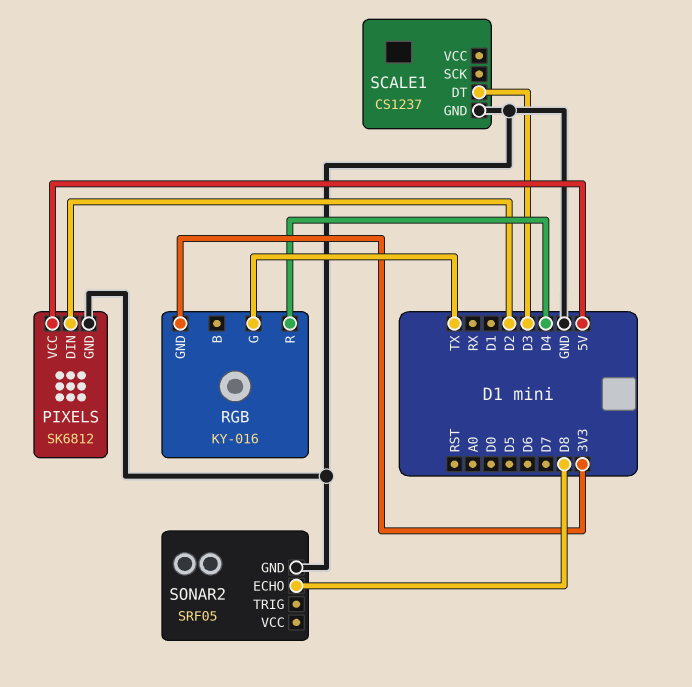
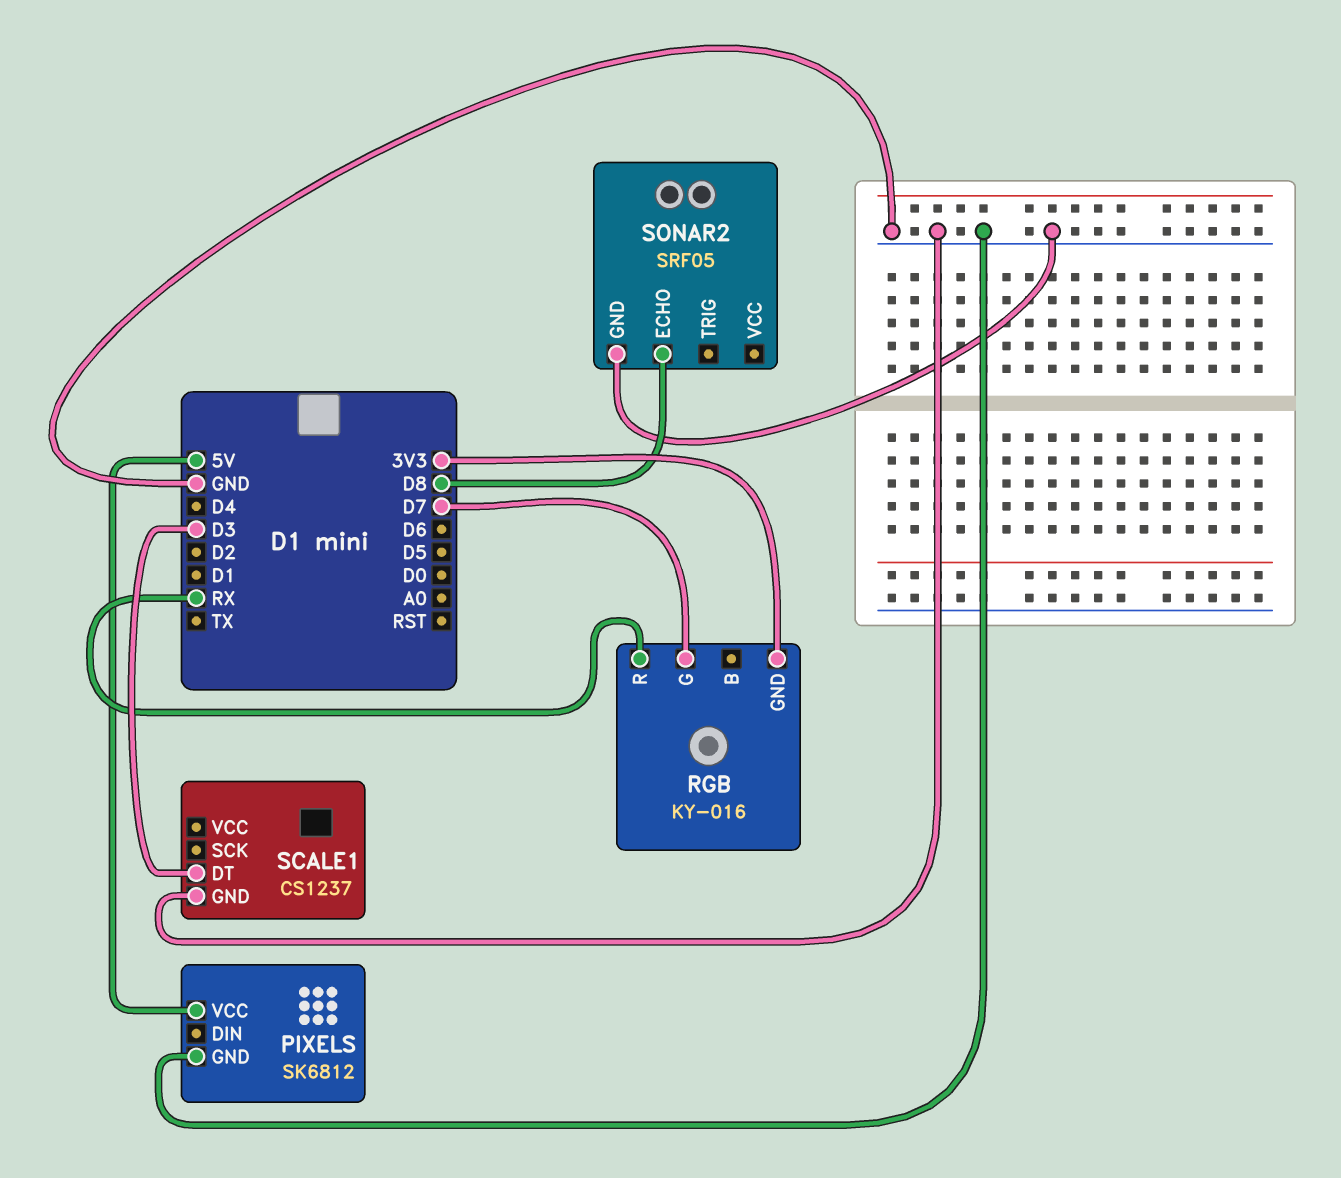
PIXELS pin DIN: D2 -> none
RGB pin G: TX -> D7
RGB pin R: D4 -> RX

